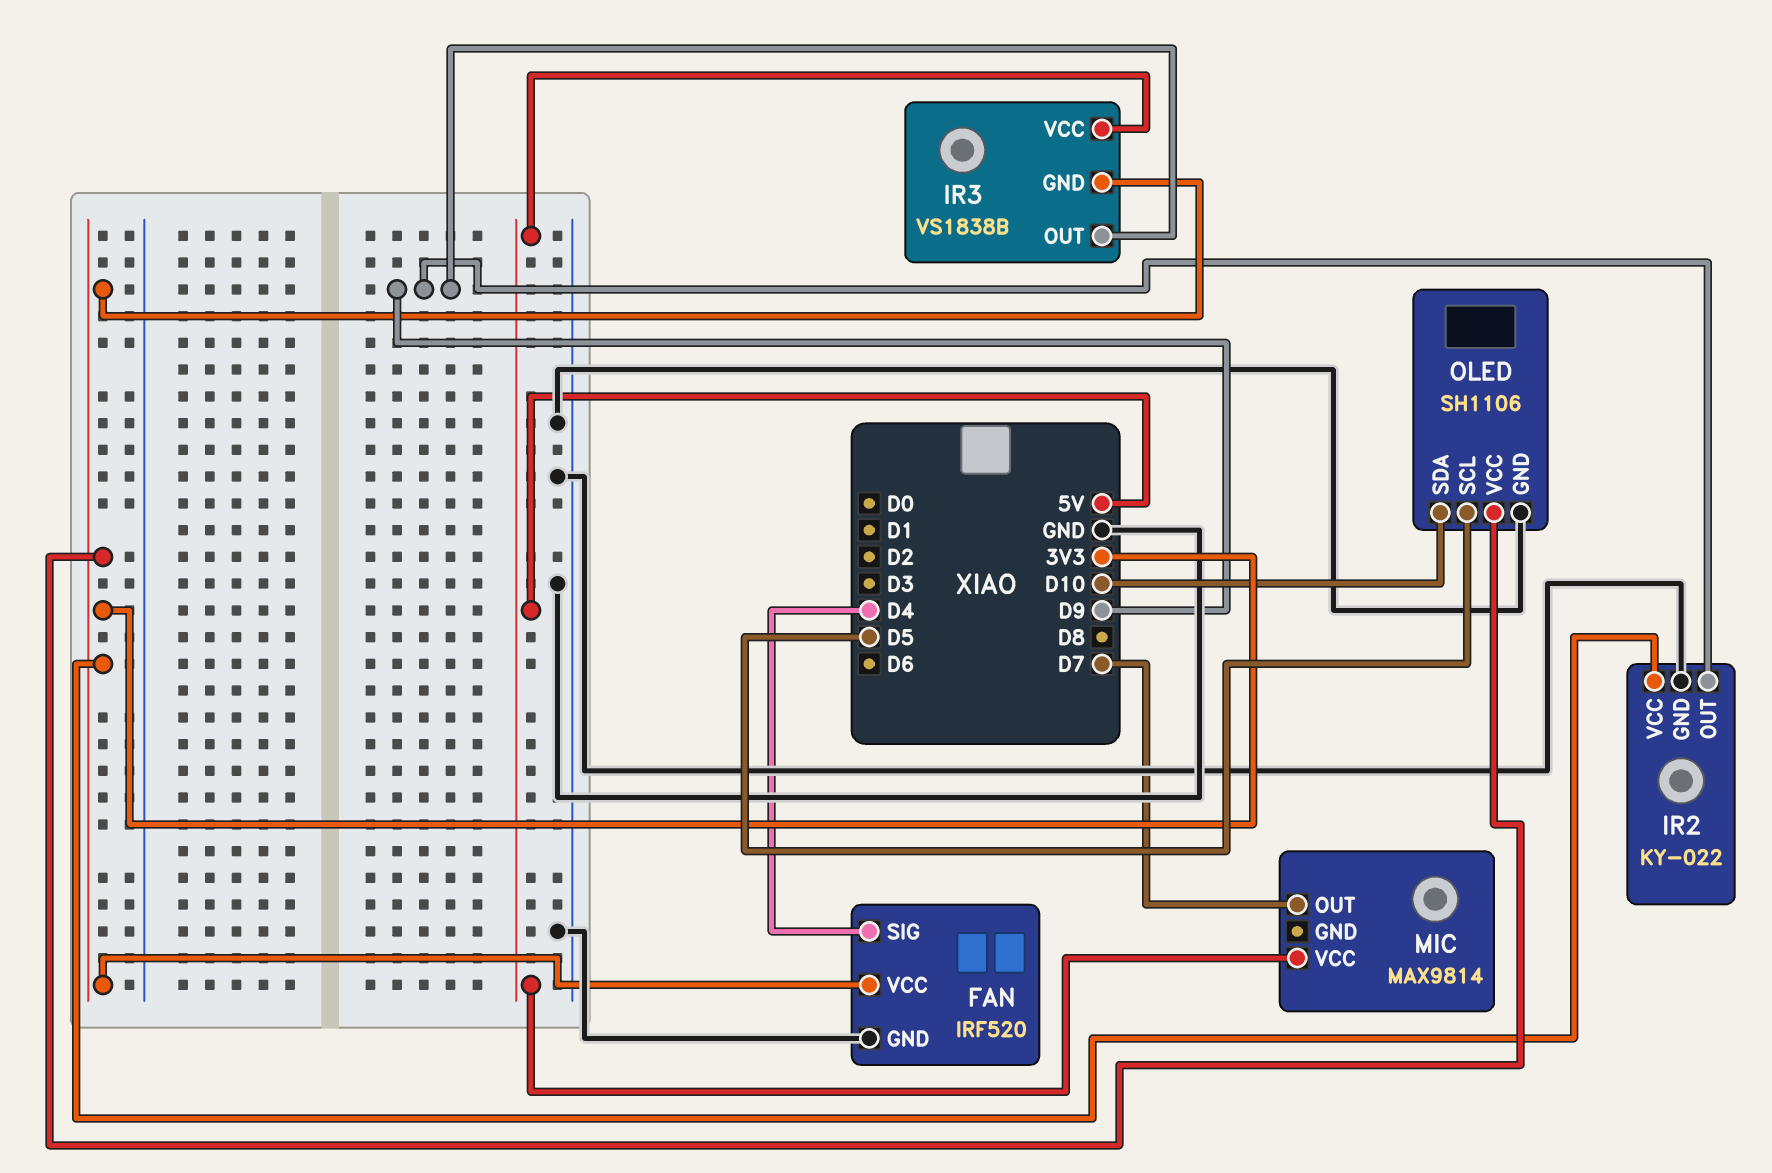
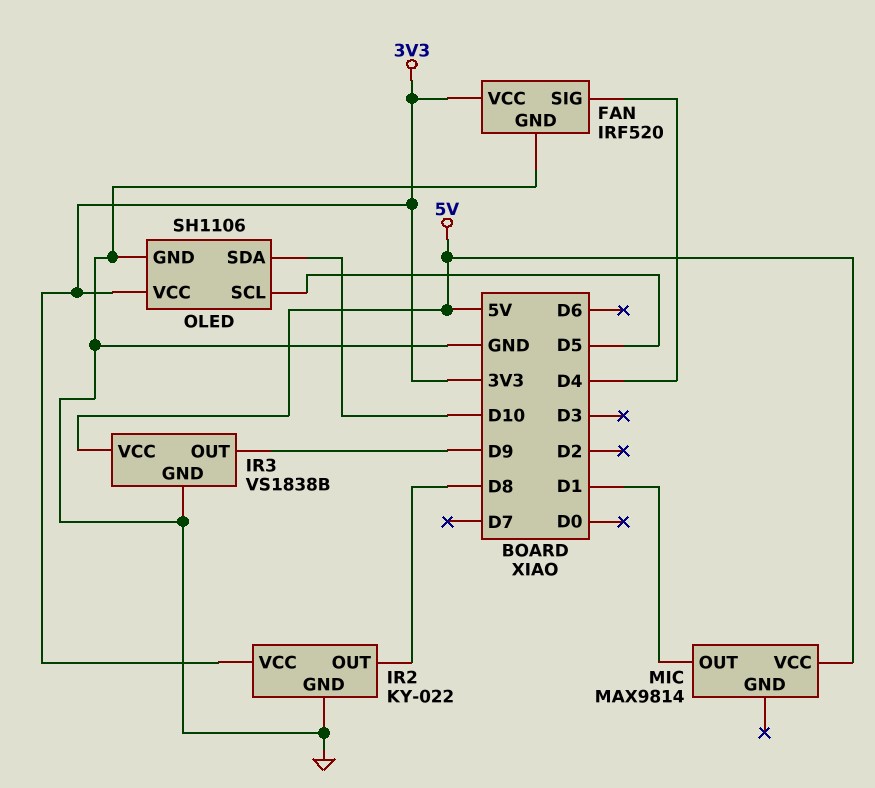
IR2 pin OUT: D9 -> D8
IR3 pin GND: 3V3 -> GND
MIC pin OUT: D7 -> D1

